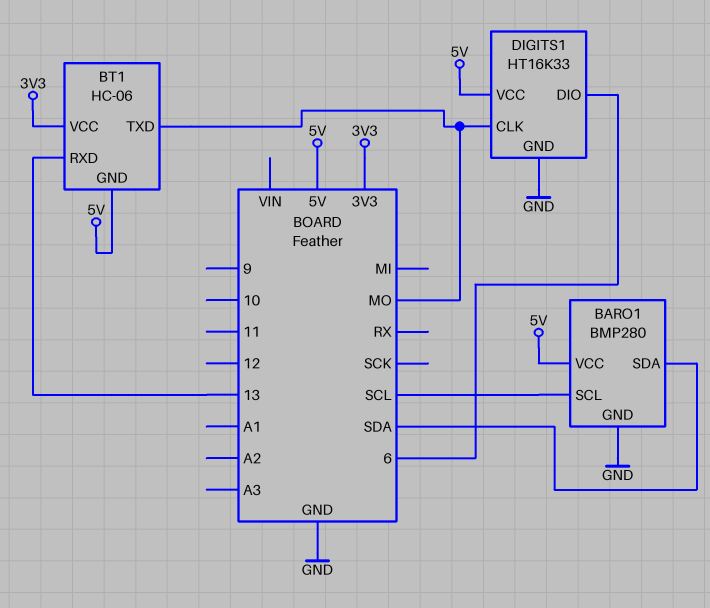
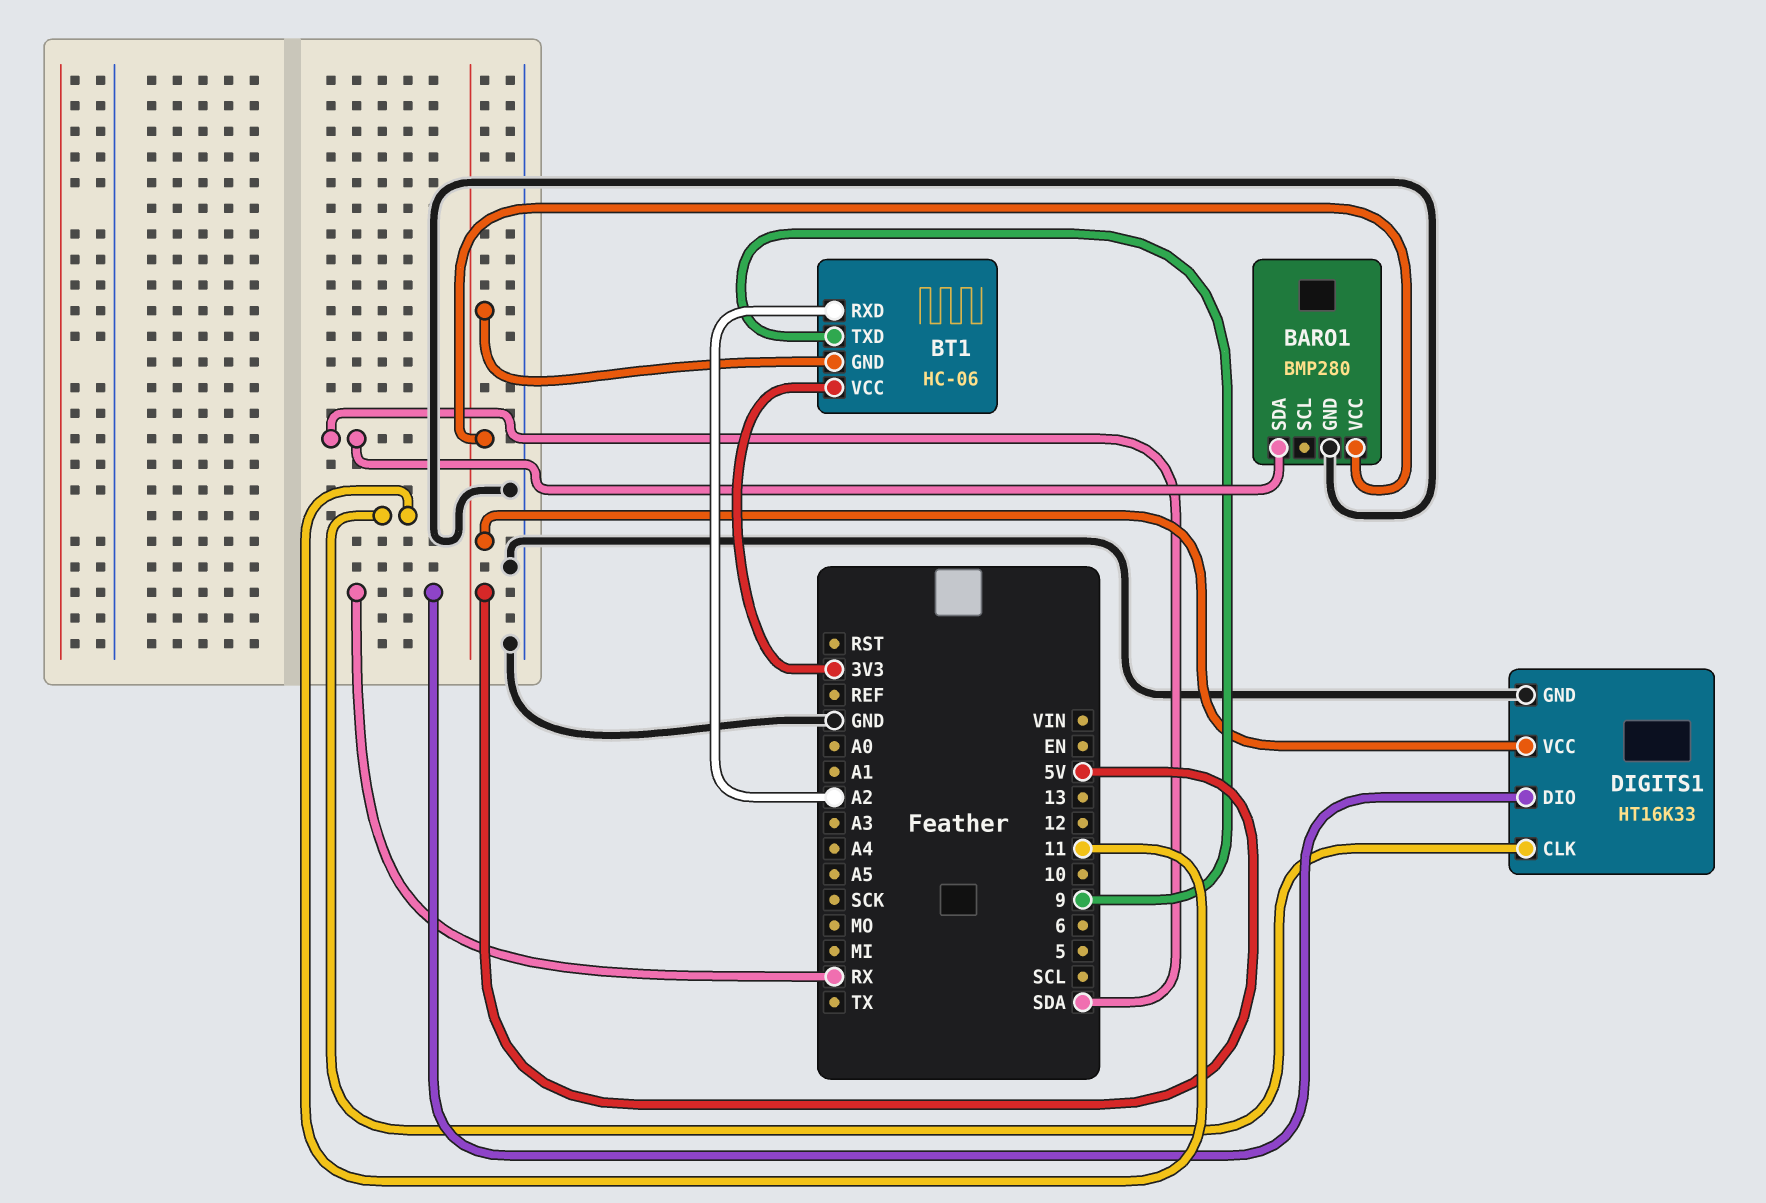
BARO1 pin SCL: SCL -> none
BT1 pin RXD: 13 -> A2
BT1 pin TXD: MO -> 9
DIGITS1 pin CLK: MO -> 11
DIGITS1 pin DIO: 6 -> RX

